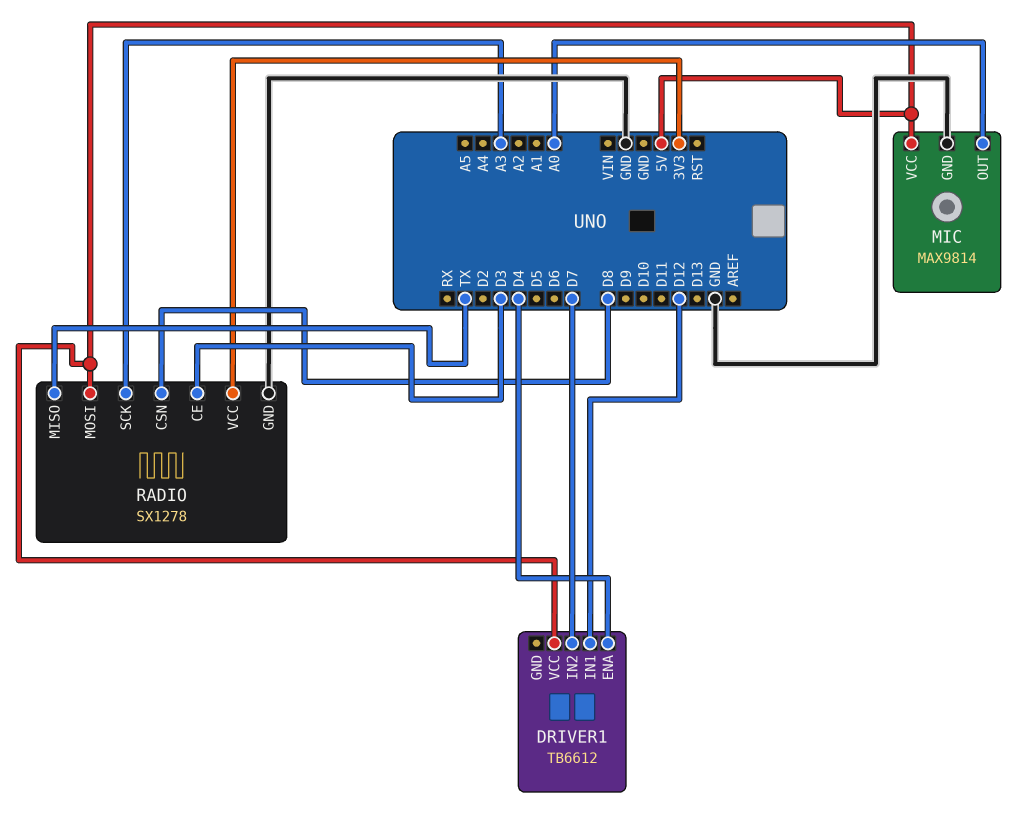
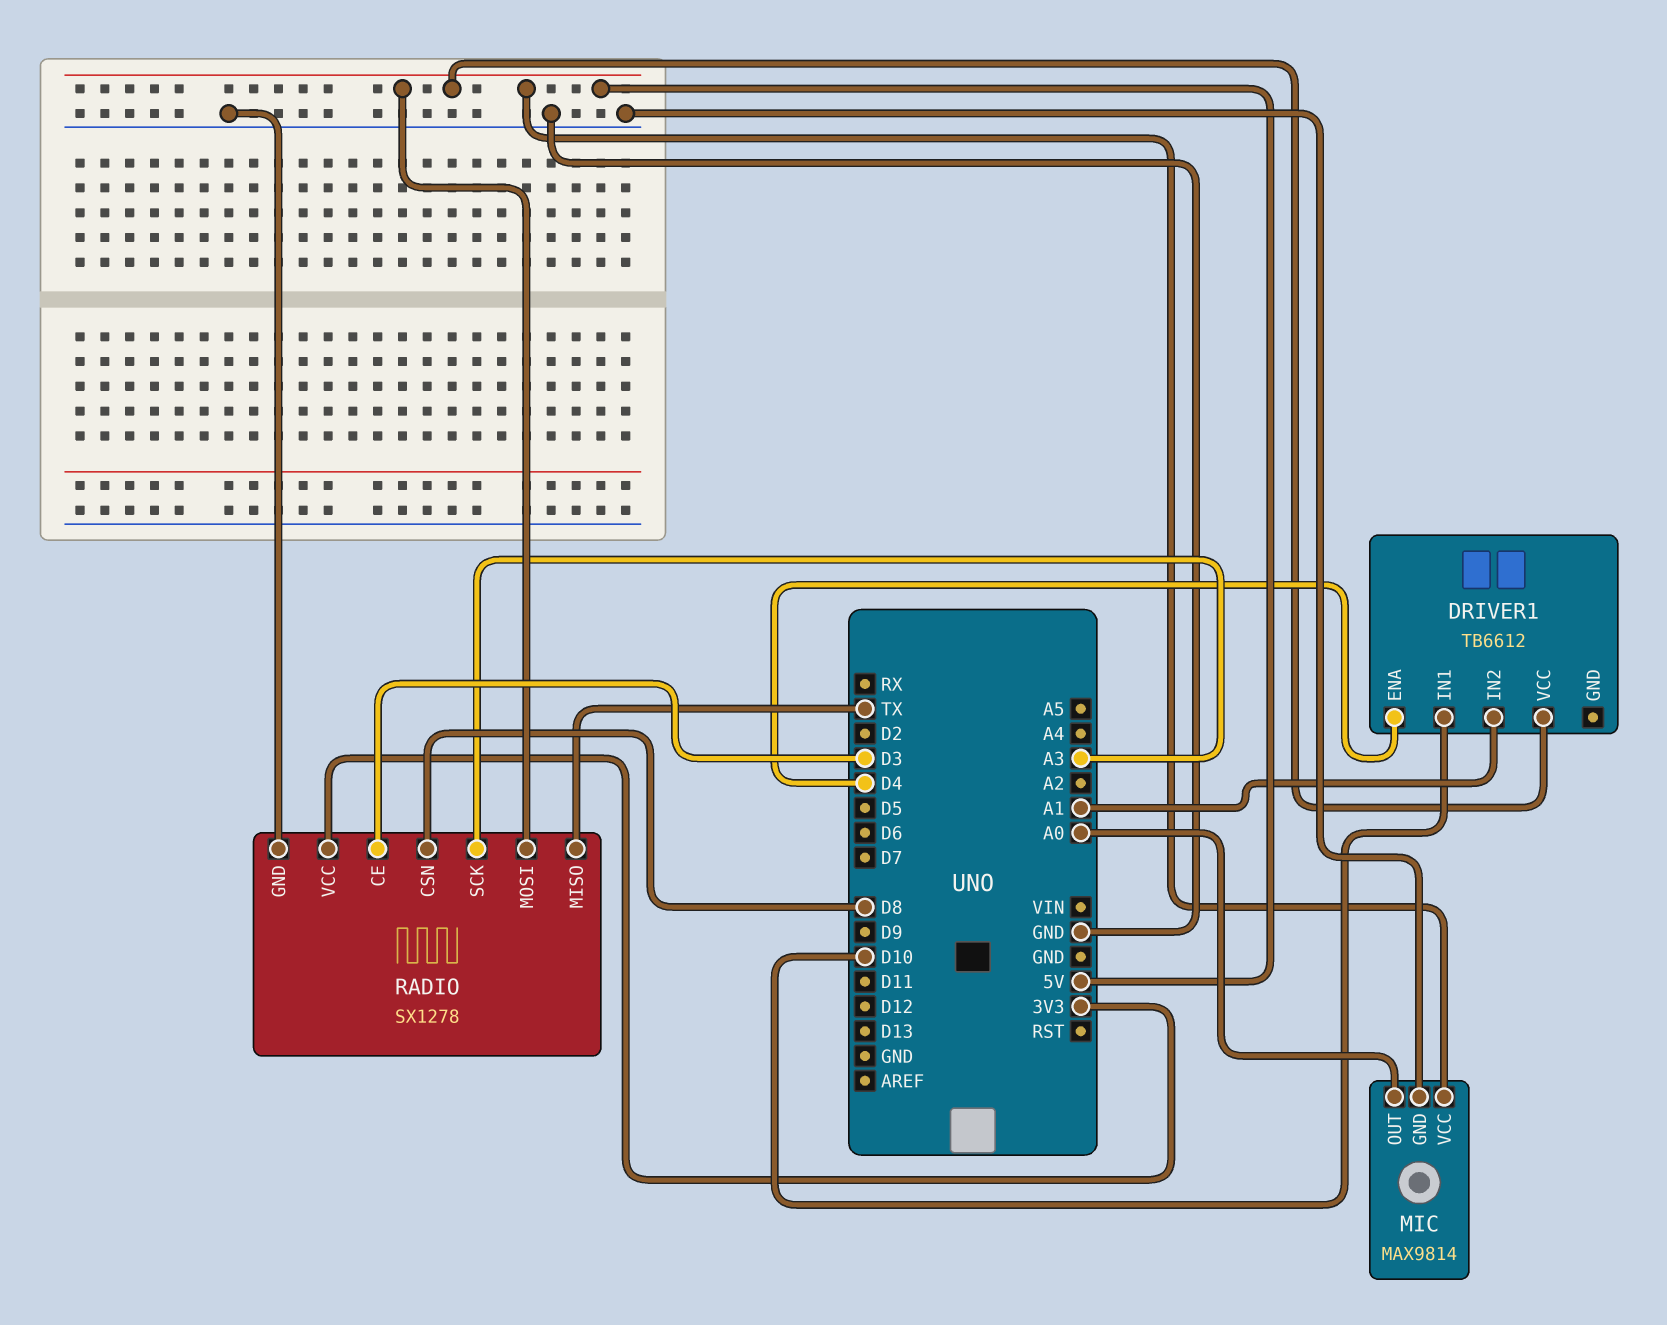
DRIVER1 pin IN1: D12 -> D10
DRIVER1 pin IN2: D7 -> A1

